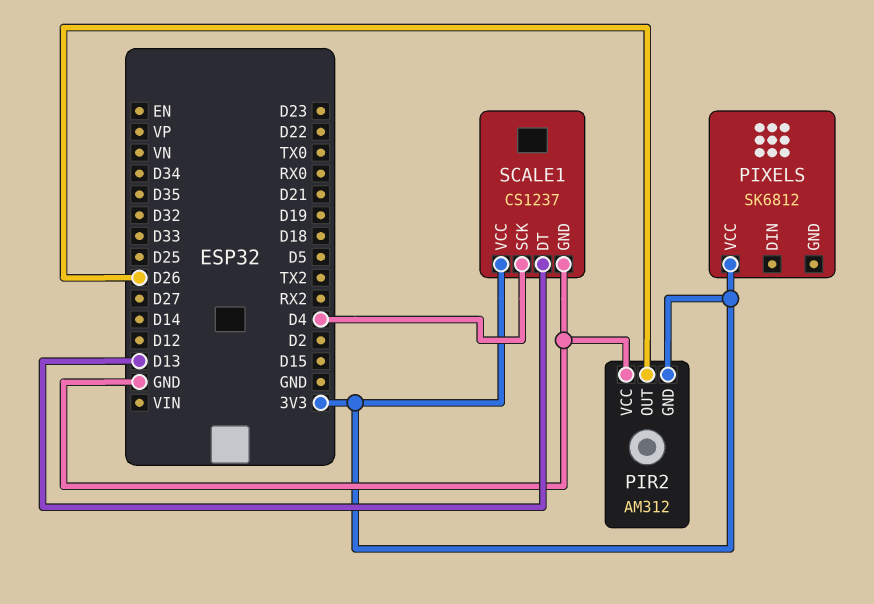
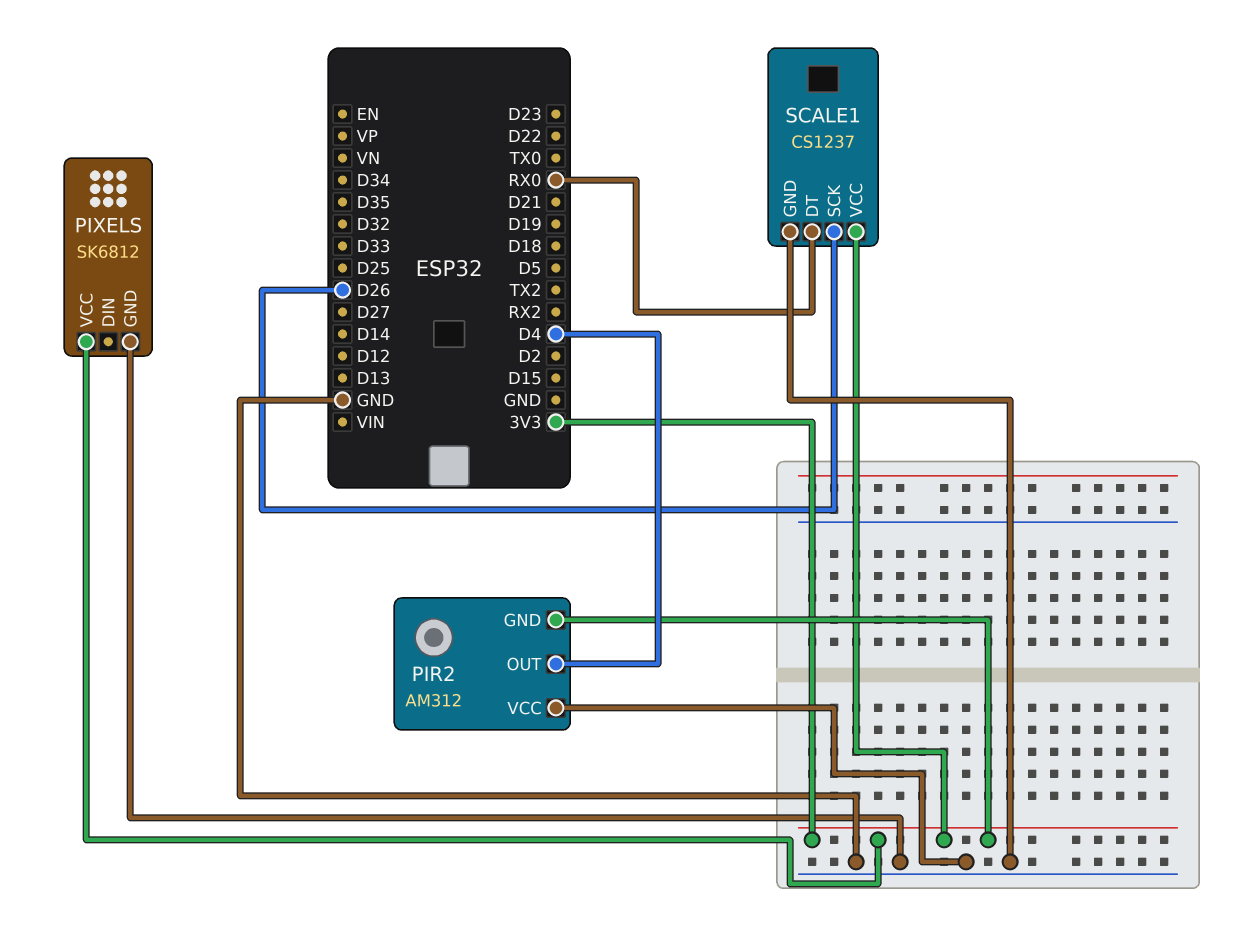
PIR2 pin OUT: D26 -> D4
PIXELS pin GND: none -> GND
SCALE1 pin DT: D13 -> RX0
SCALE1 pin SCK: D4 -> D26

